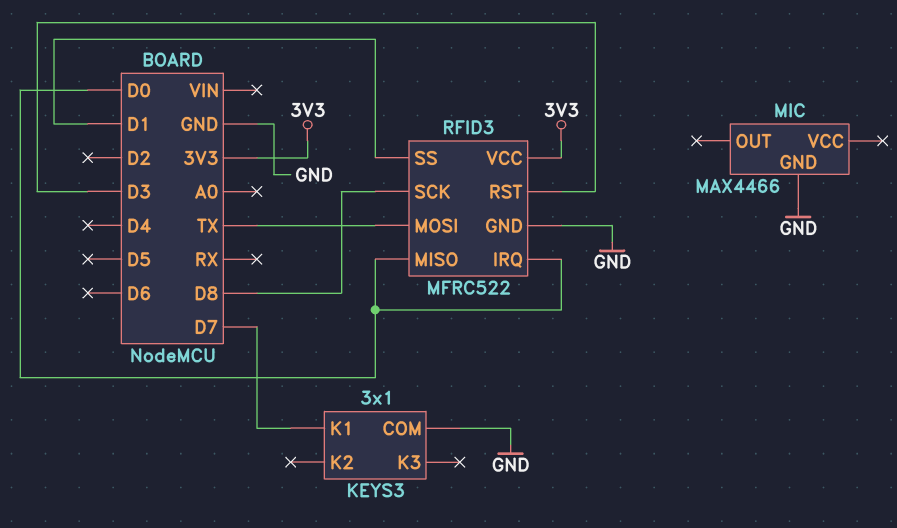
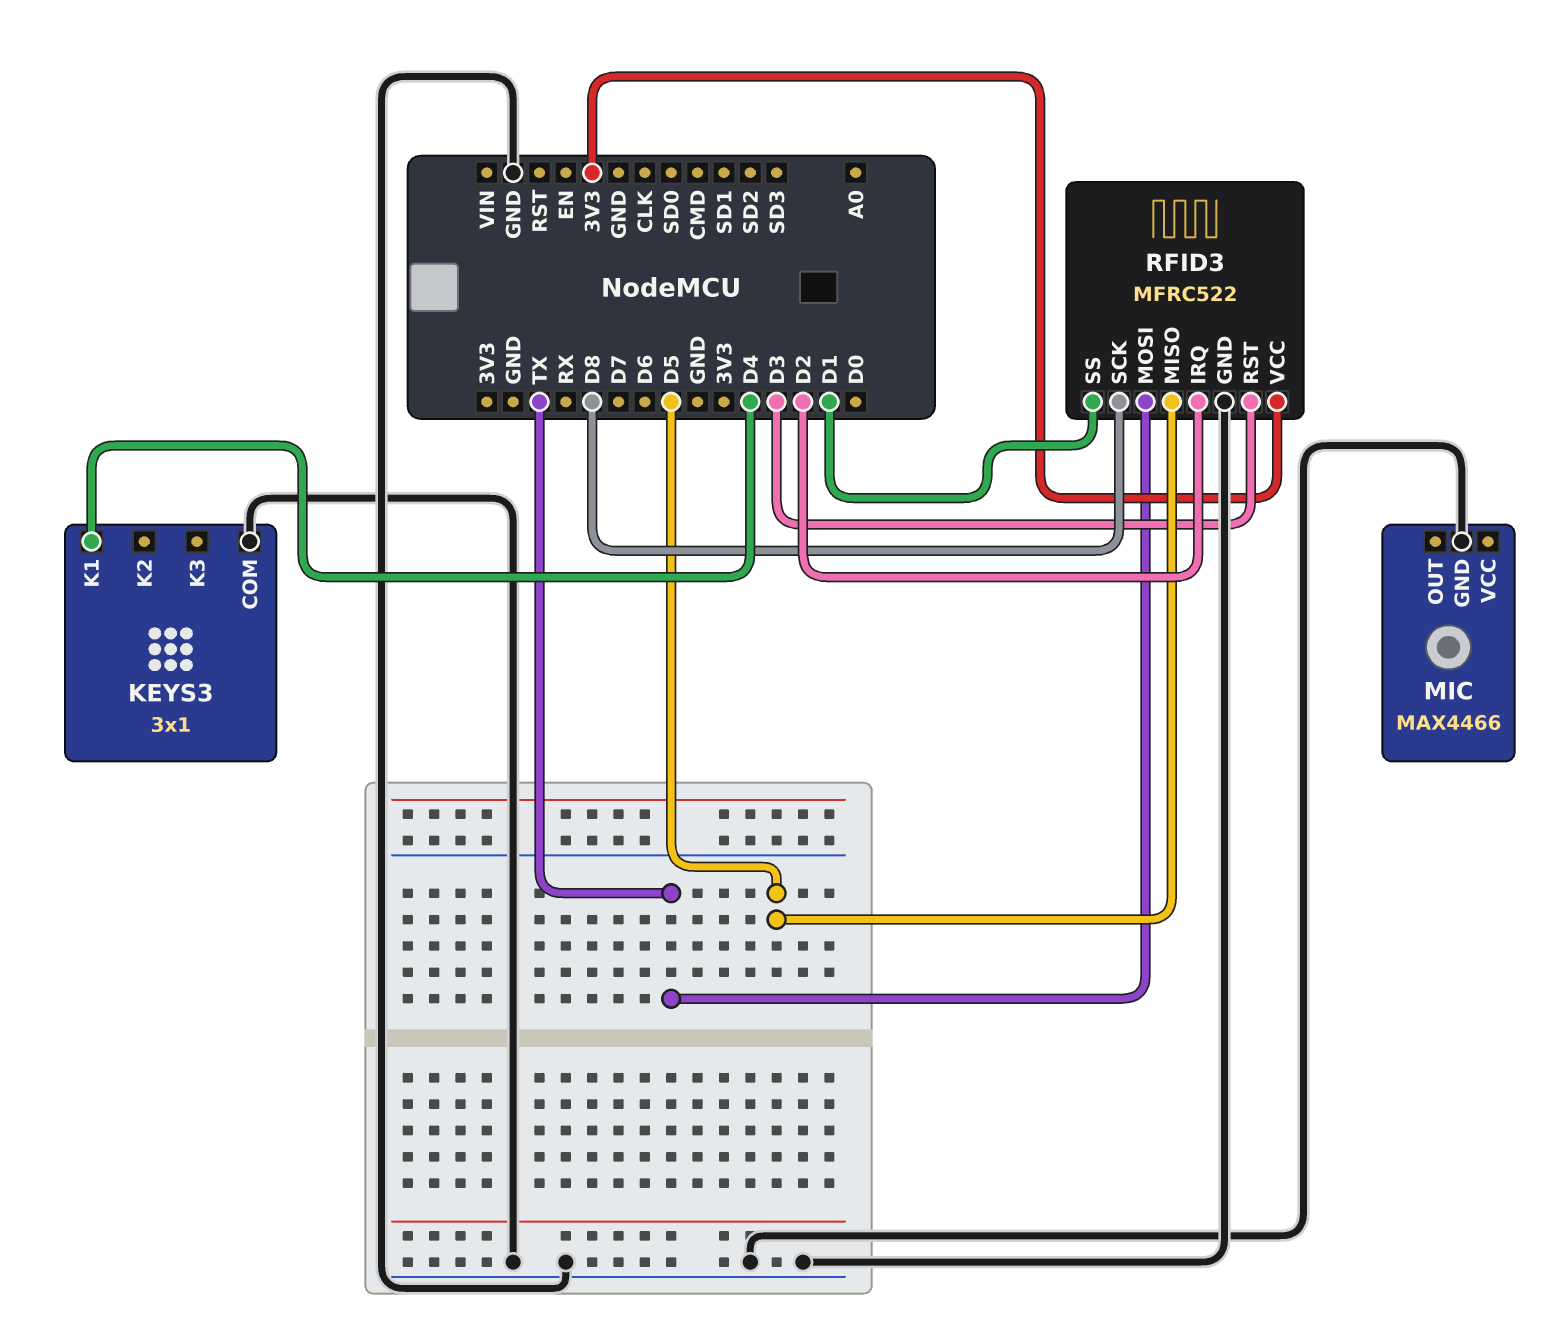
KEYS3 pin K1: D7 -> D4
RFID3 pin IRQ: D0 -> D2
RFID3 pin MISO: D0 -> D5

